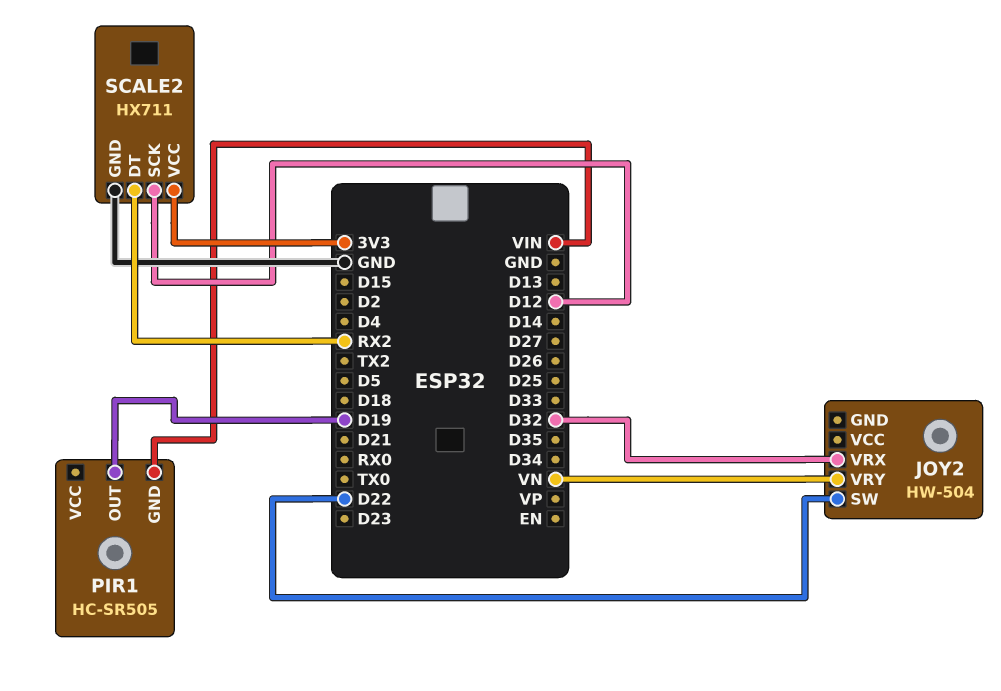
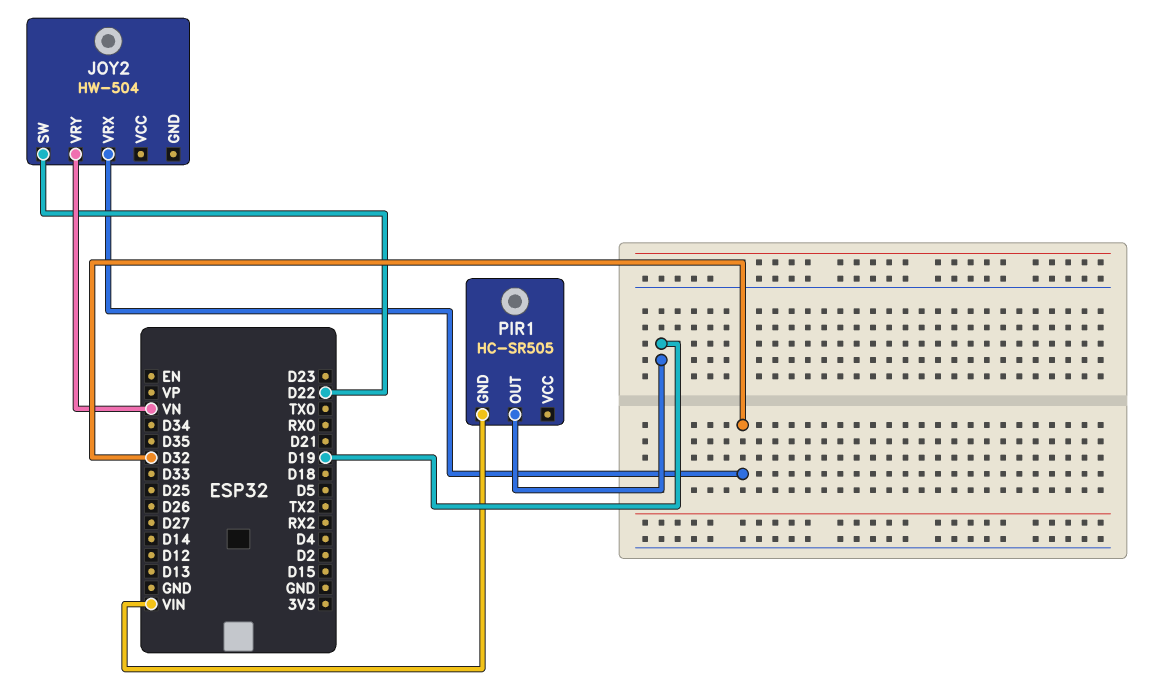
SCALE2: HX711 -> none
SCALE2 pin DT: RX2 -> none
SCALE2 pin GND: GND -> none
SCALE2 pin SCK: D12 -> none
SCALE2 pin VCC: 3V3 -> none

